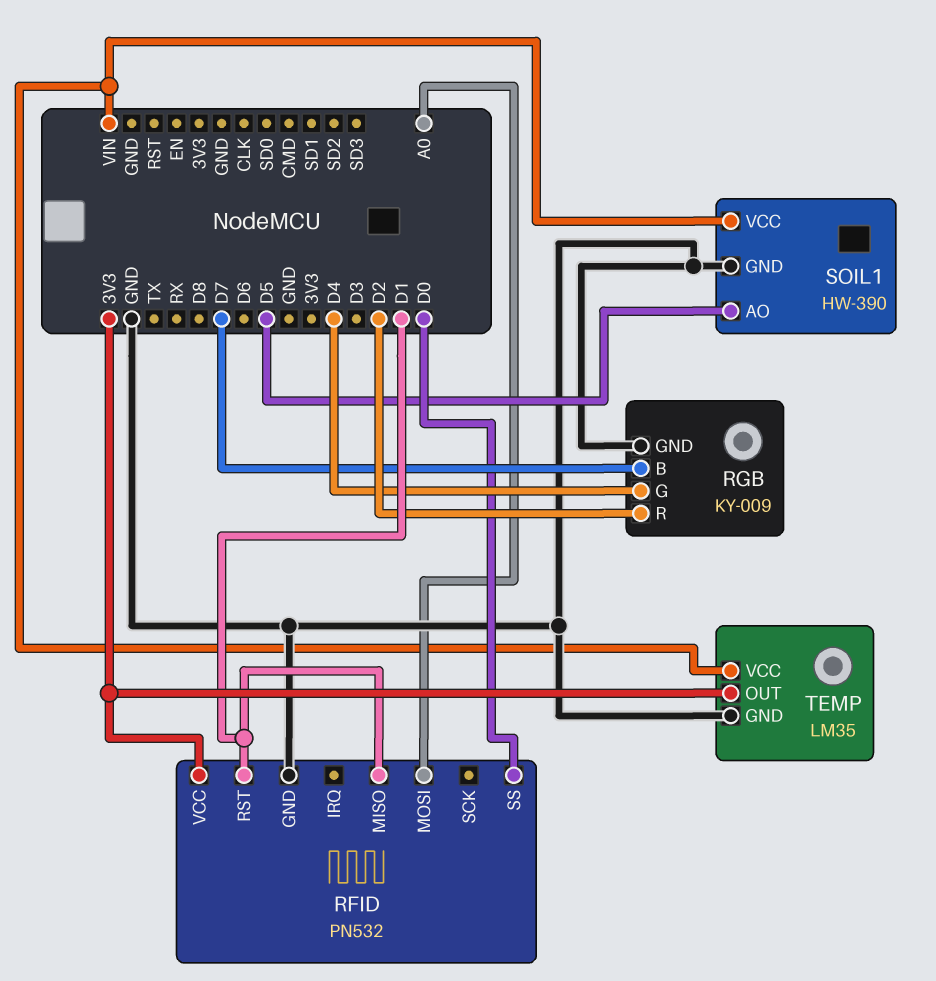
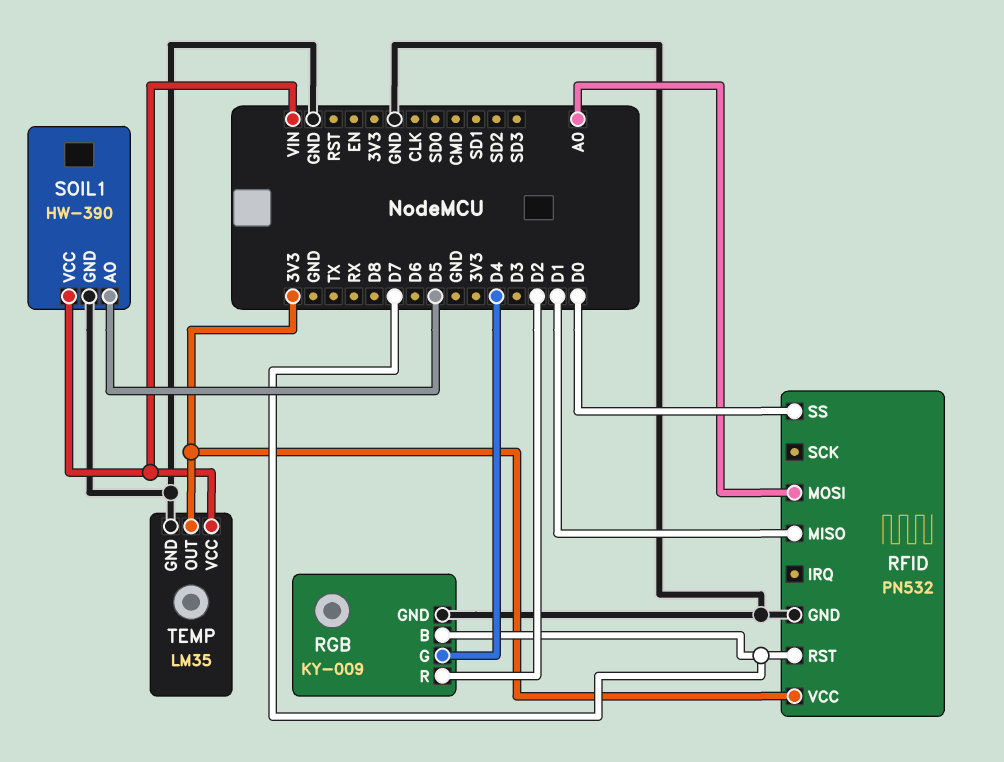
RFID pin RST: D1 -> D7

